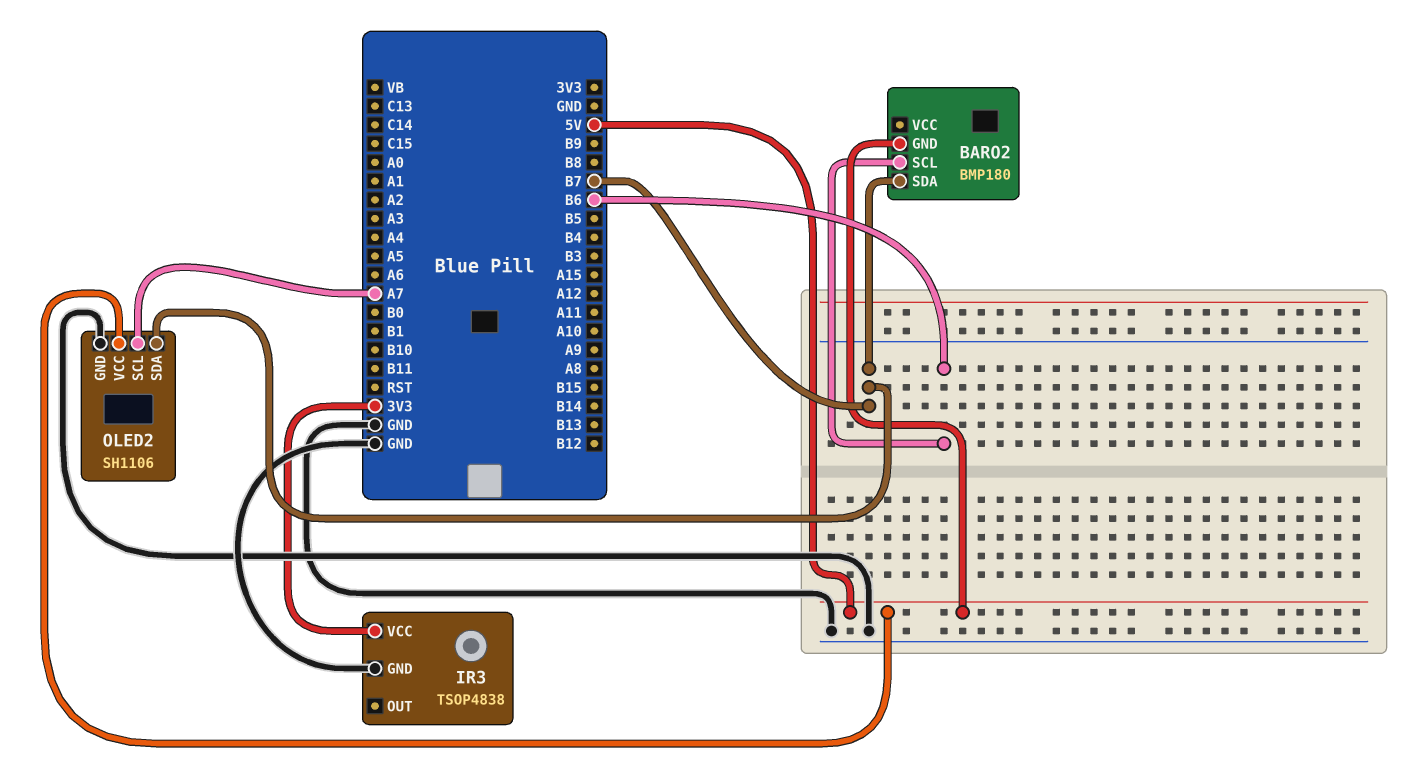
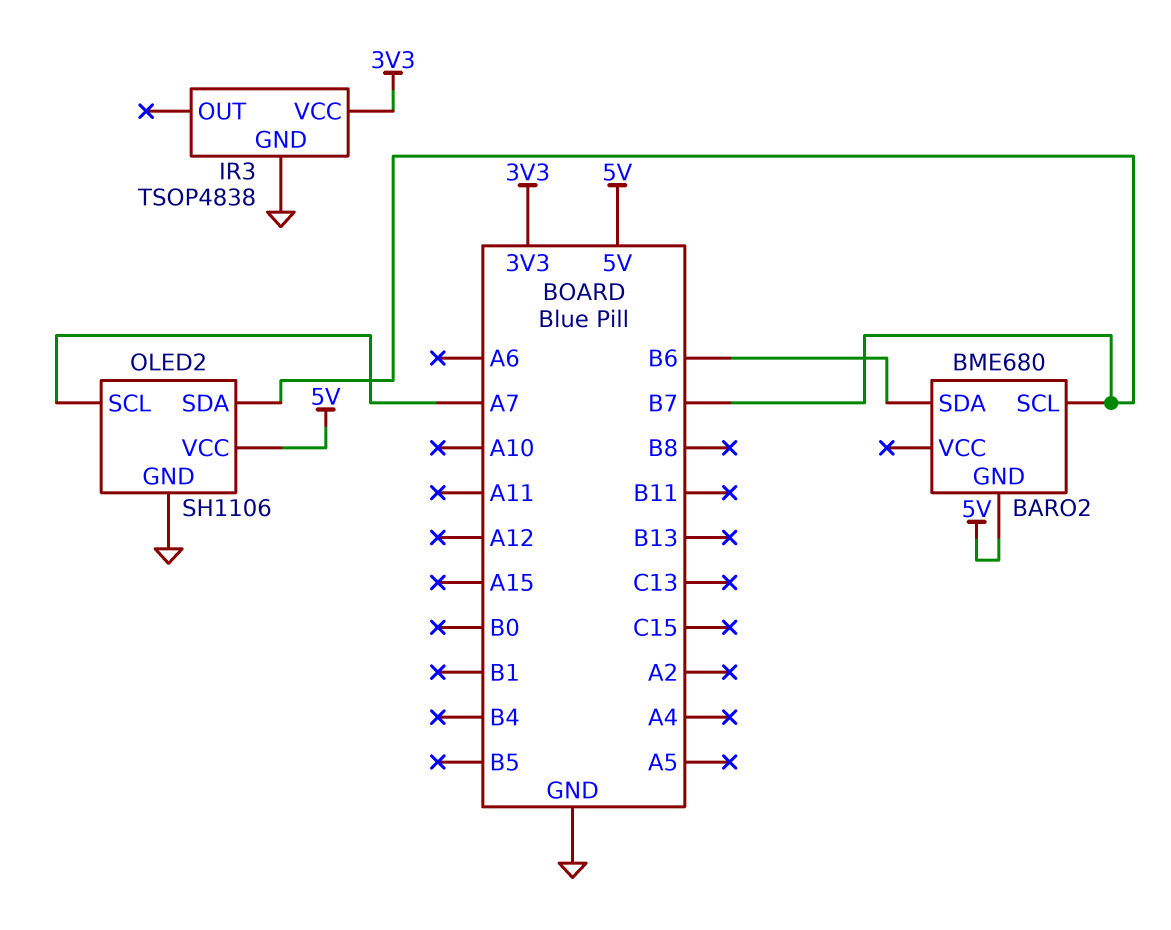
BARO2: BMP180 -> BME680
BARO2 pin SCL: B6 -> B7
BARO2 pin SDA: B7 -> B6

